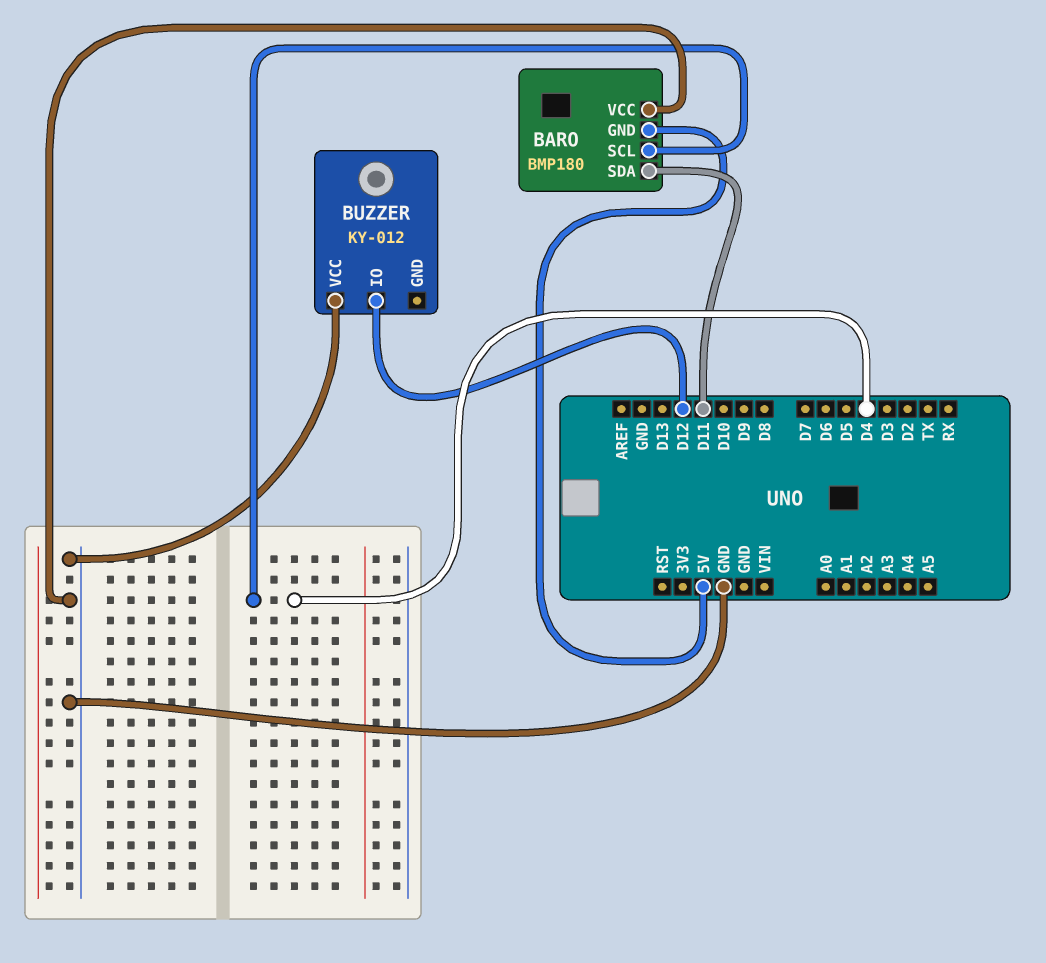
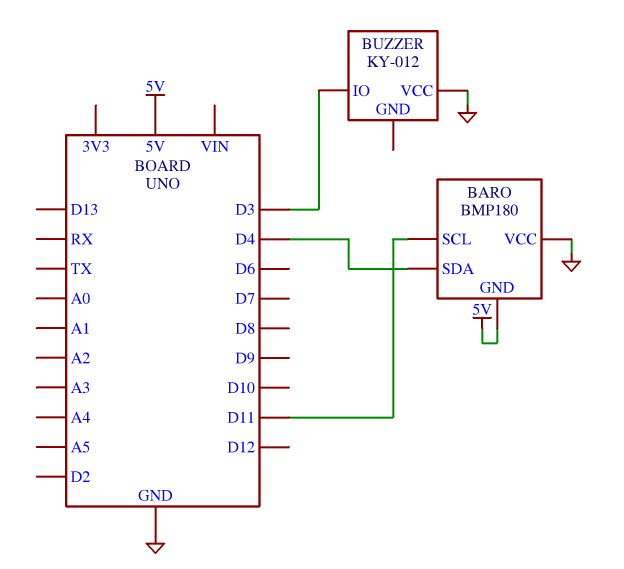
BARO pin SCL: D4 -> D11
BARO pin SDA: D11 -> D4
BUZZER pin IO: D12 -> D3

